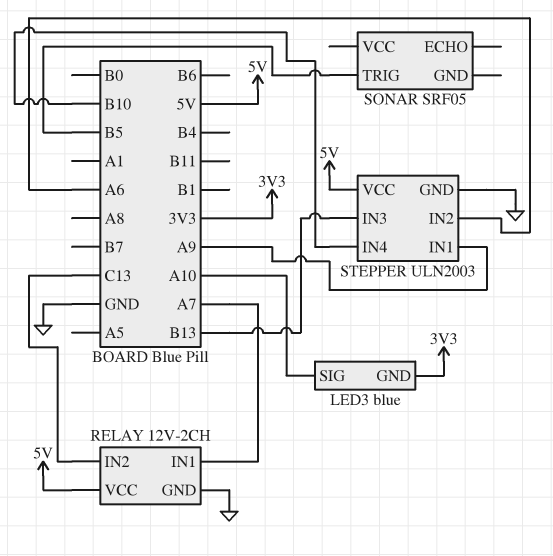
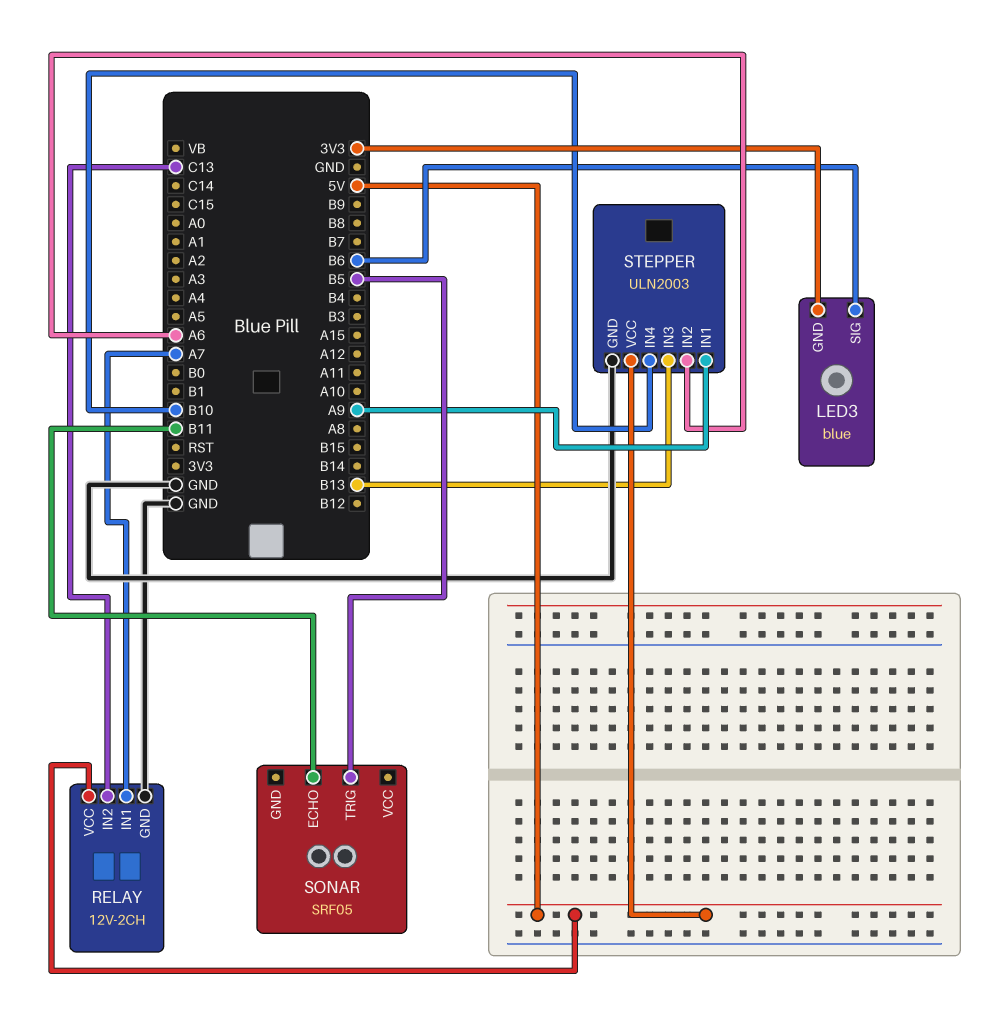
LED3 pin SIG: A10 -> B6
SONAR pin ECHO: none -> B11

